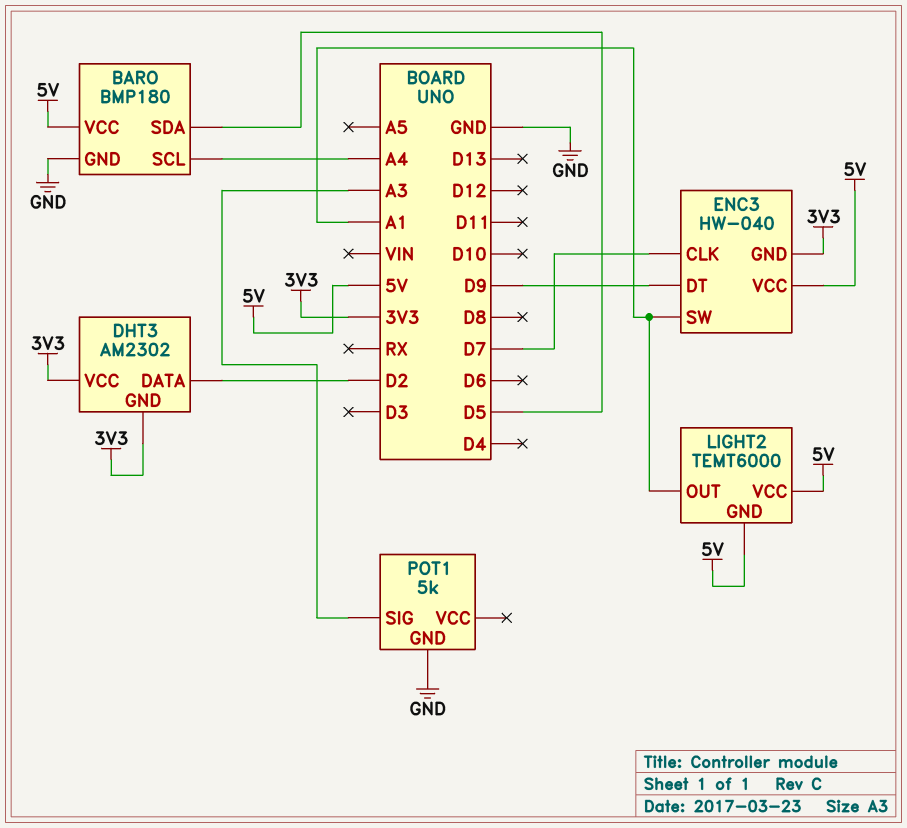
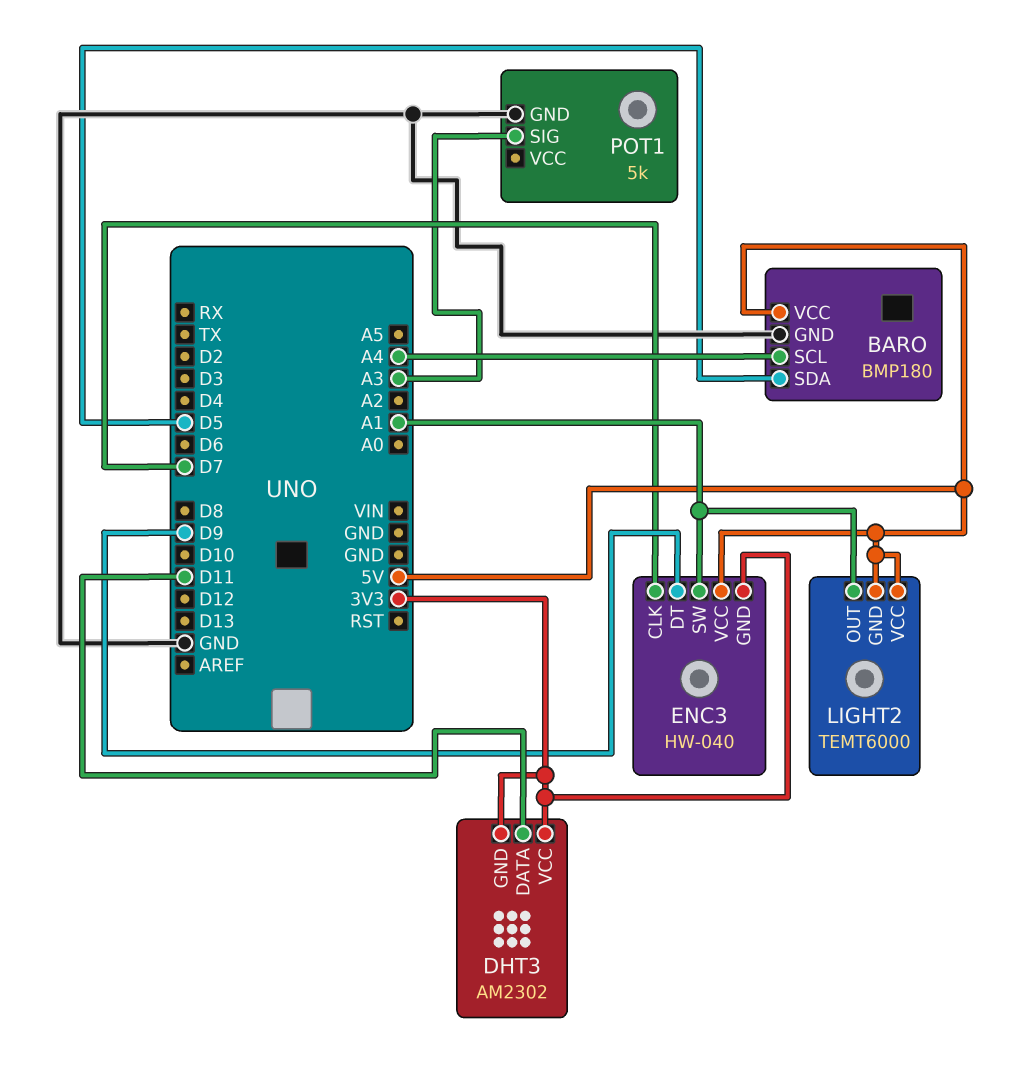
DHT3 pin DATA: D2 -> D11

